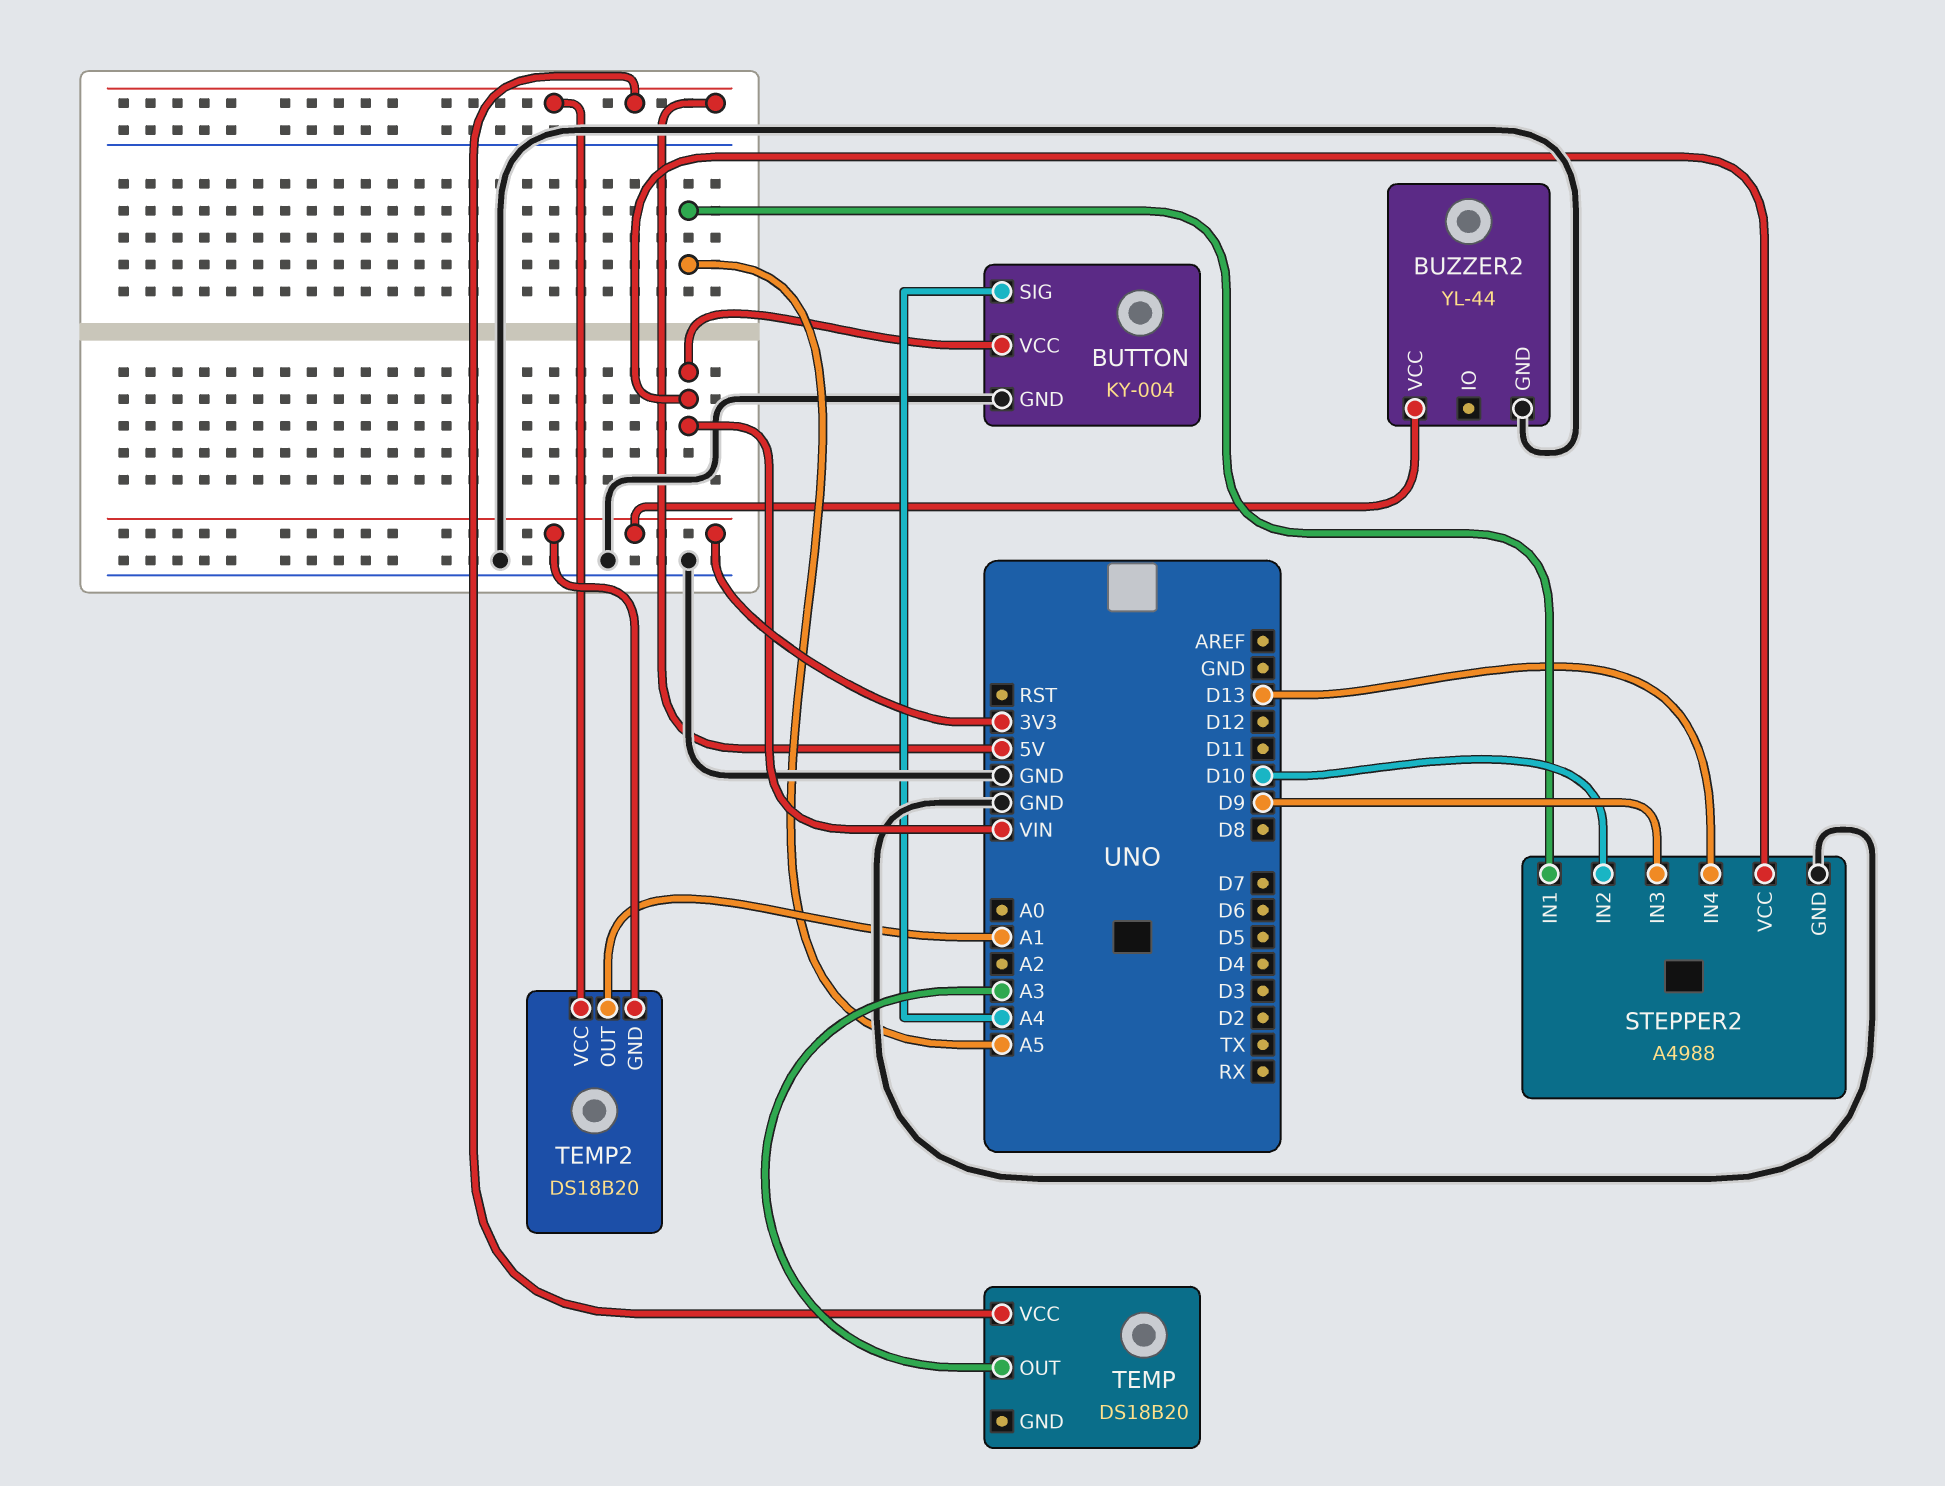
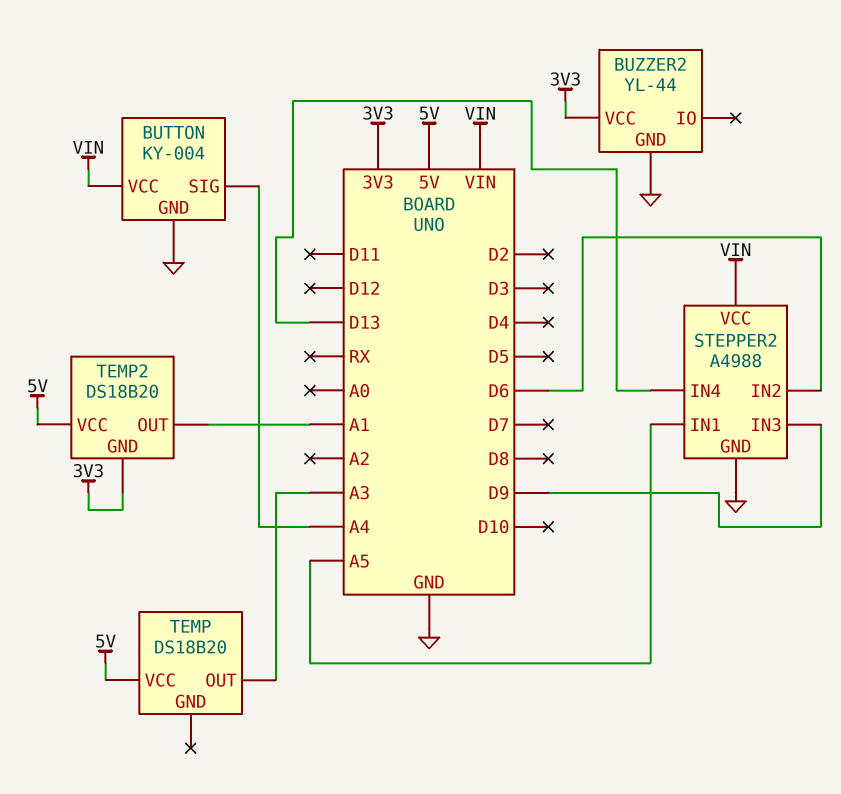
STEPPER2 pin IN2: D10 -> D6

